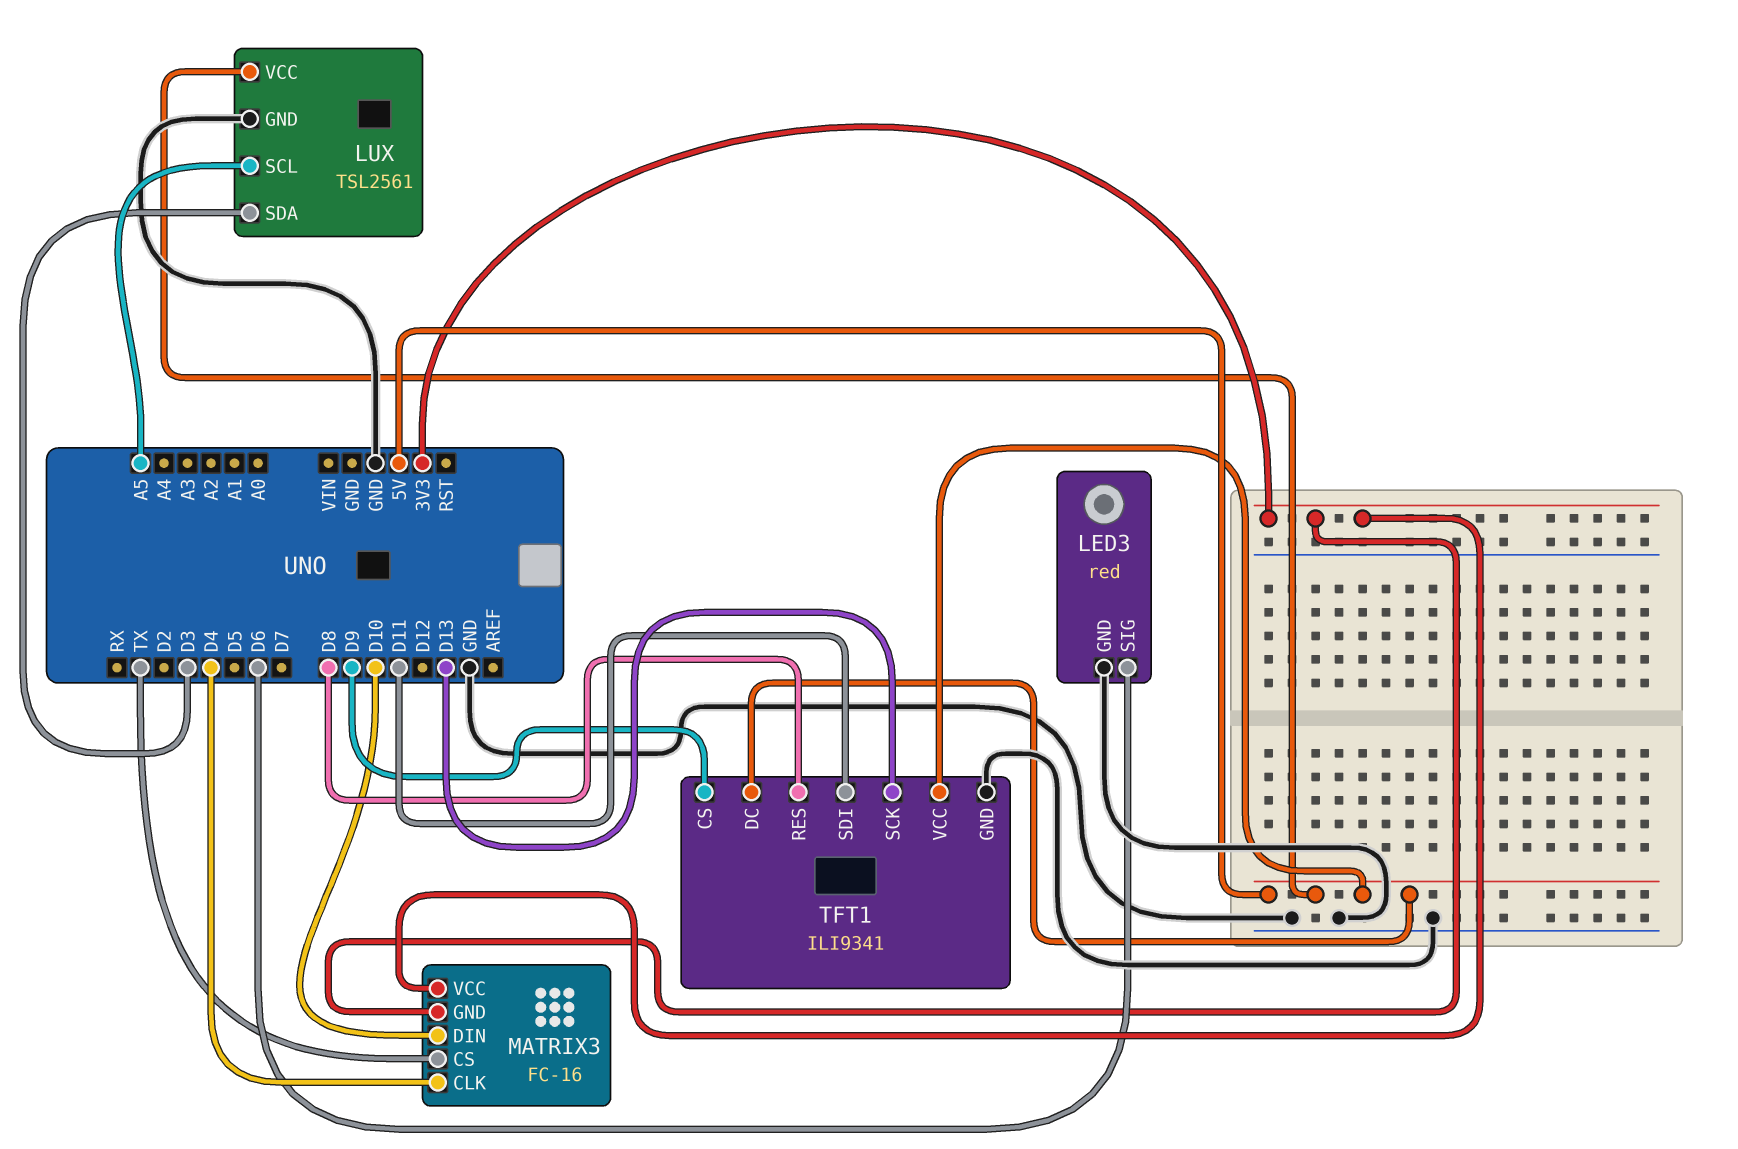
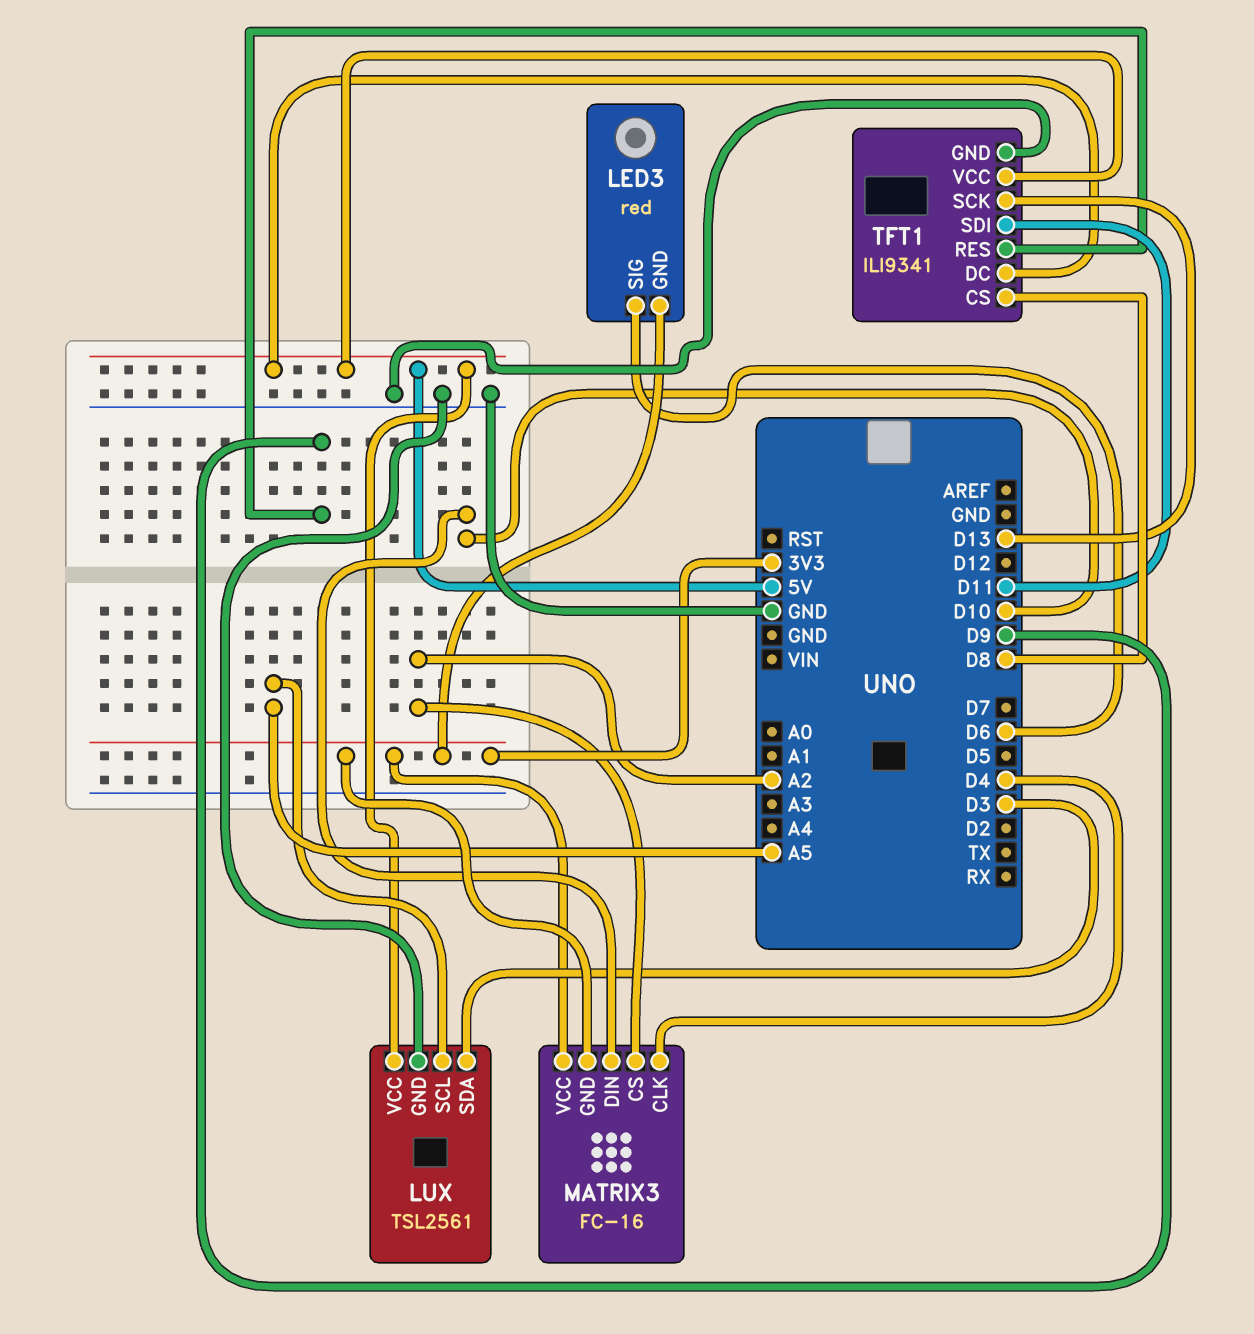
LED3 pin GND: GND -> 3V3
MATRIX3 pin CS: TX -> A2
TFT1 pin CS: D9 -> D8
TFT1 pin RES: D8 -> D9

